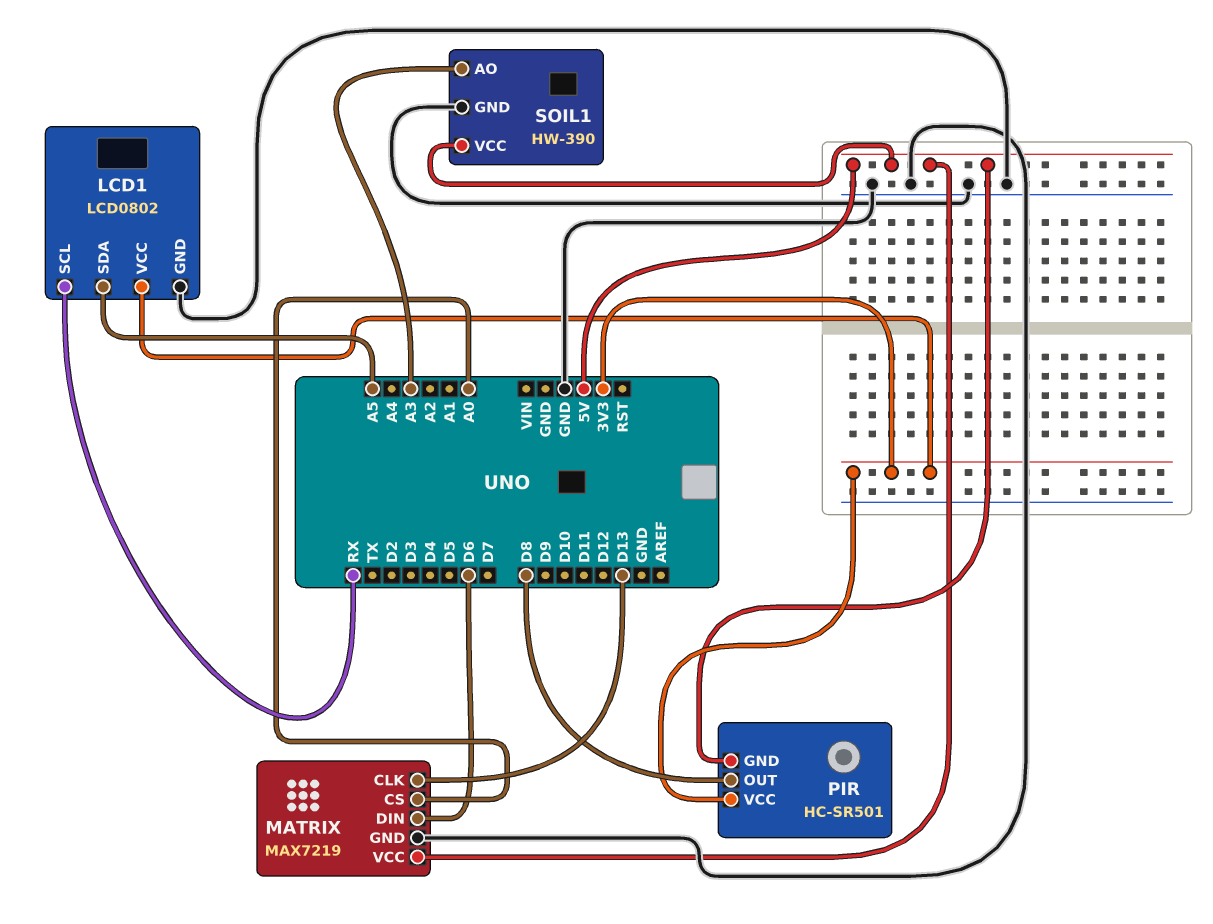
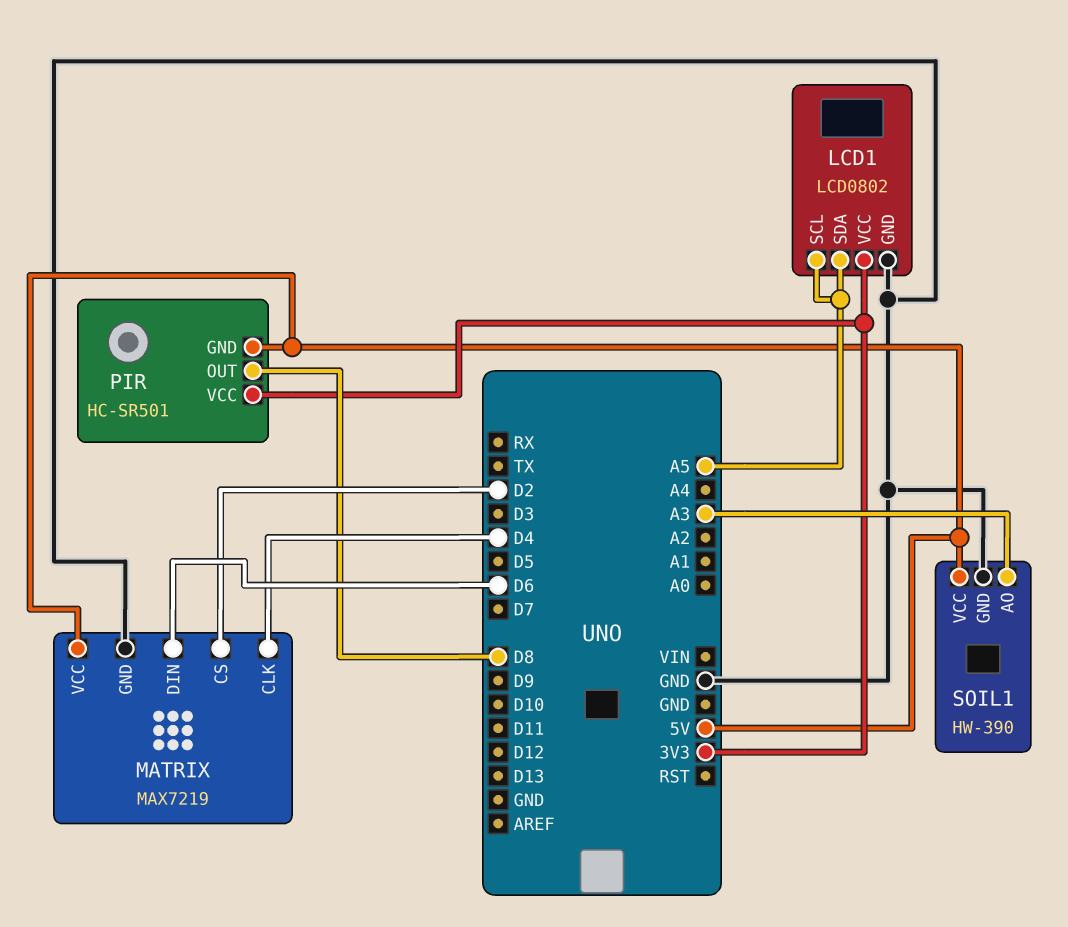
LCD1 pin SCL: RX -> A5
MATRIX pin CLK: D13 -> D4
MATRIX pin CS: A0 -> D2

